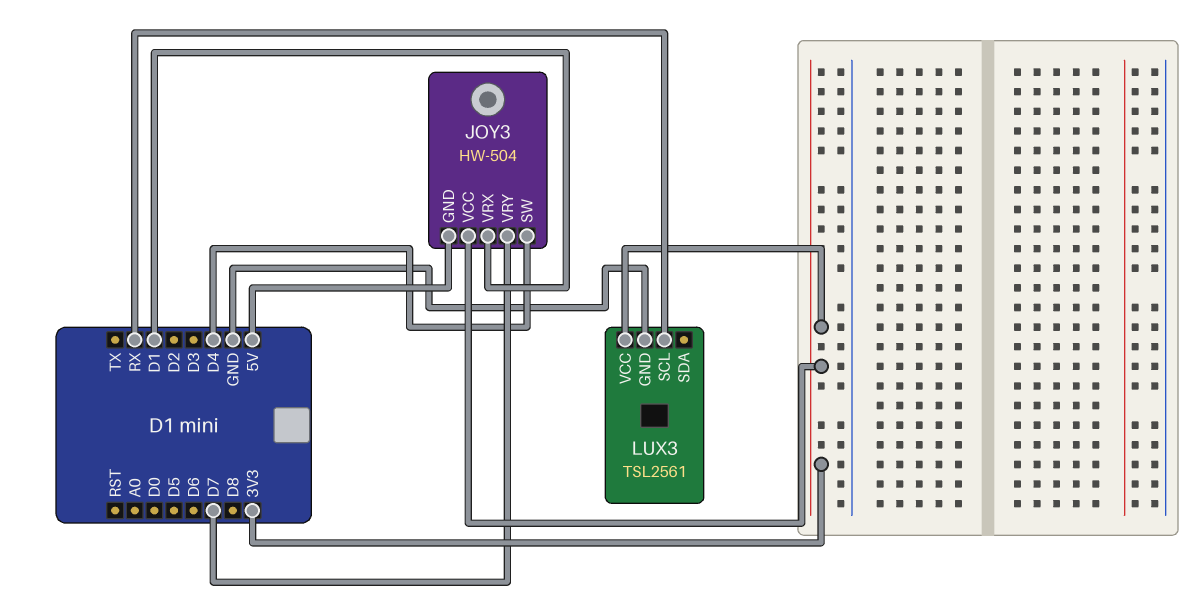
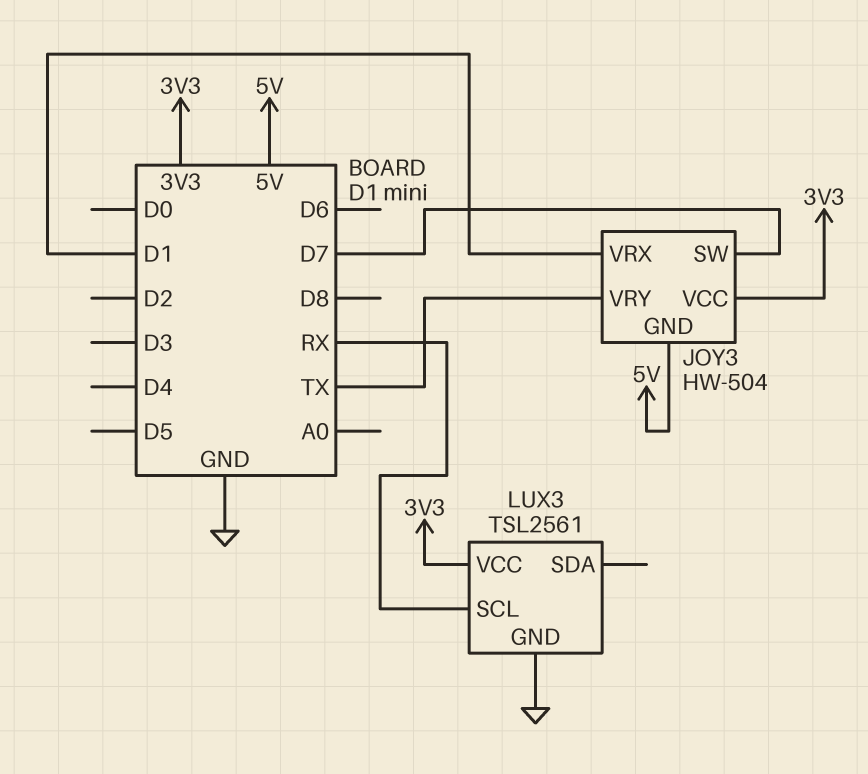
JOY3 pin SW: D4 -> D7
JOY3 pin VRY: D7 -> TX

